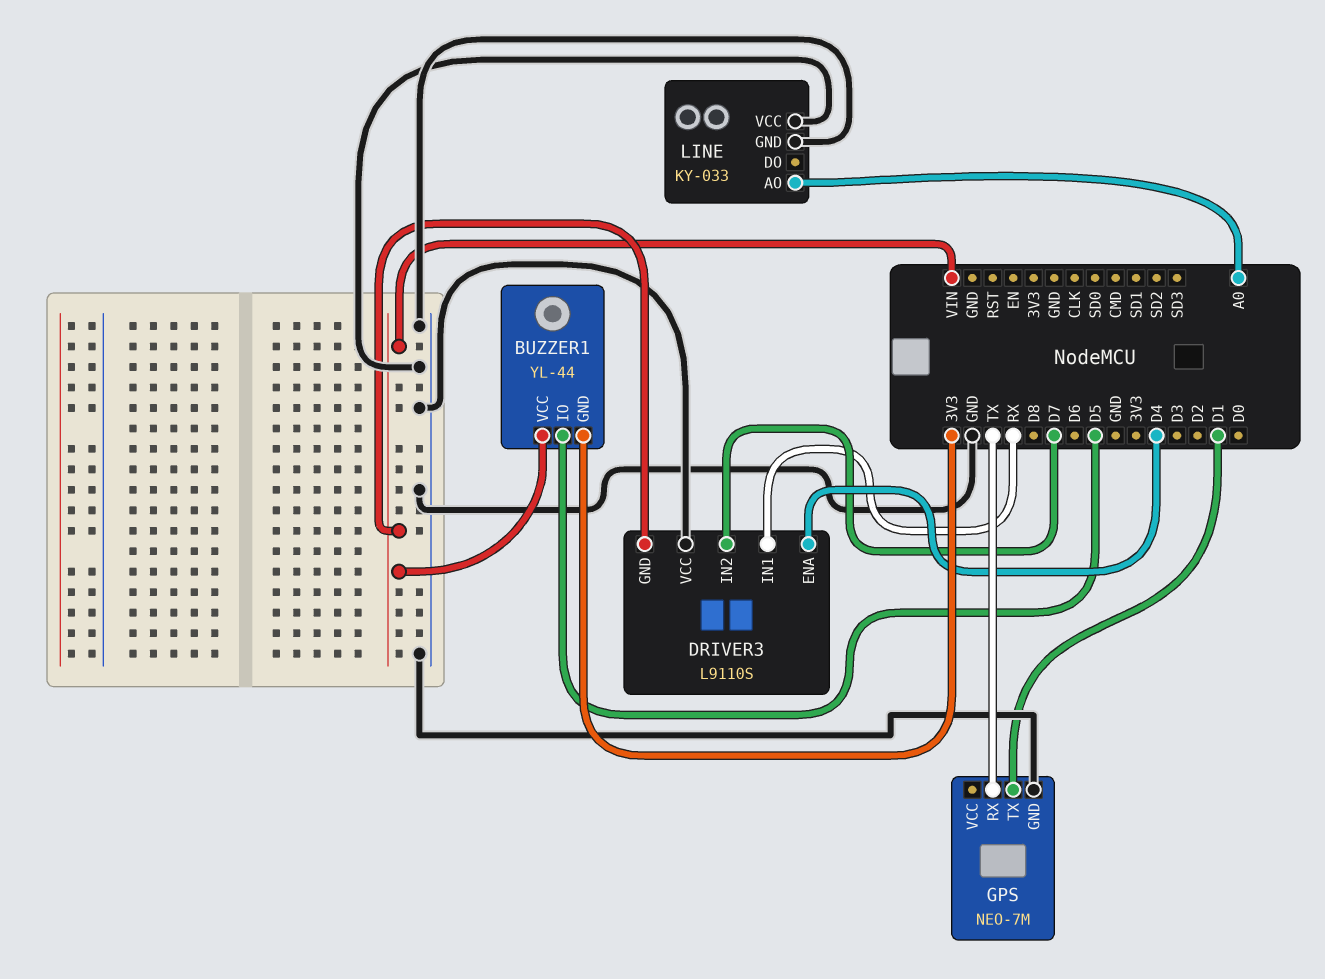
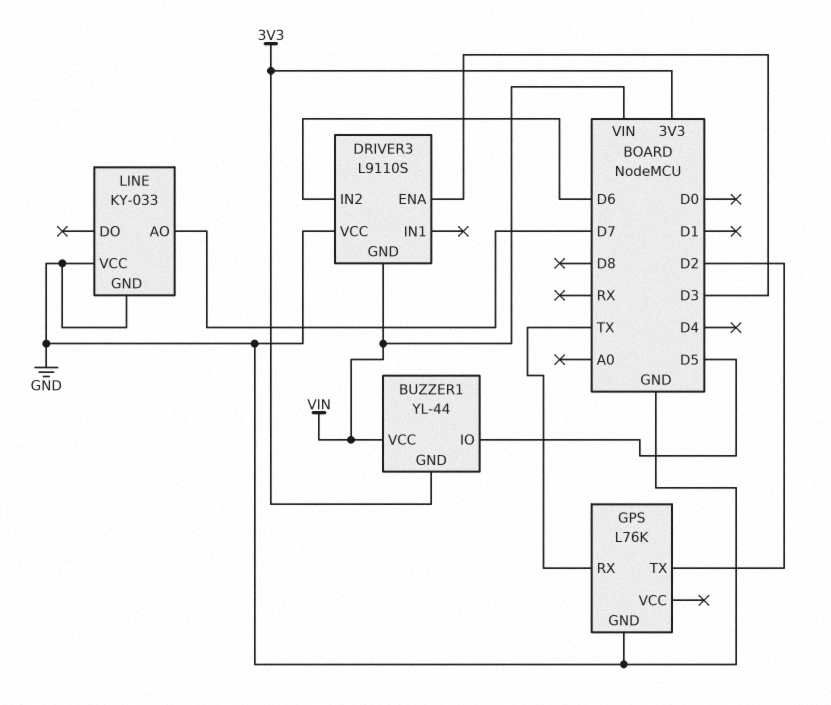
DRIVER3 pin ENA: D4 -> D3
DRIVER3 pin IN1: RX -> none
DRIVER3 pin IN2: D7 -> D6
GPS: NEO-7M -> L76K
GPS pin TX: D1 -> D2
LINE pin AO: A0 -> D7

